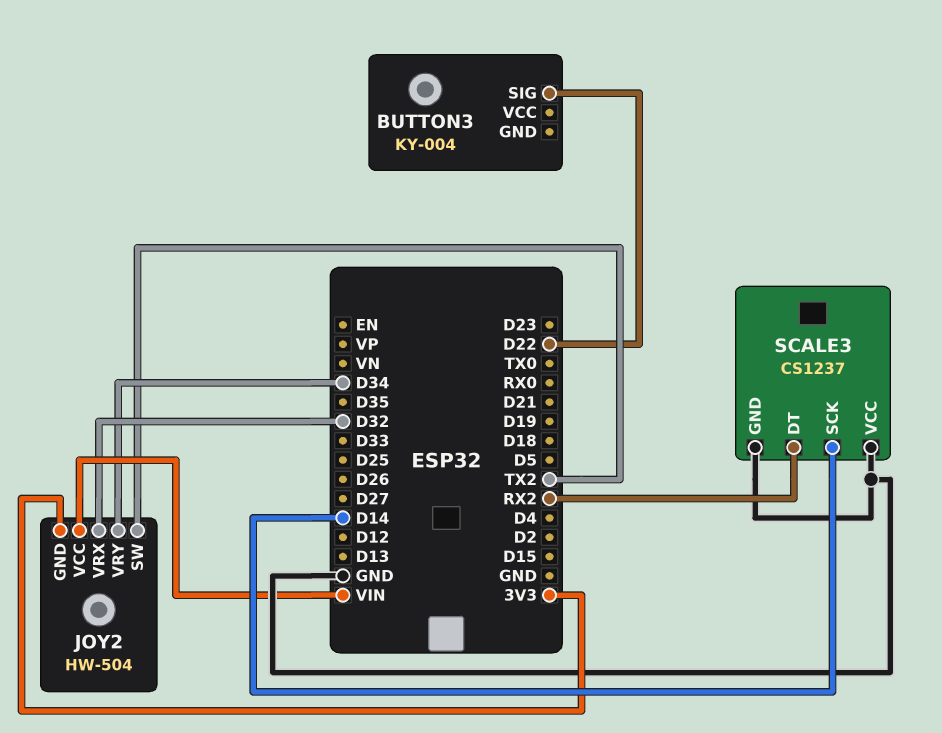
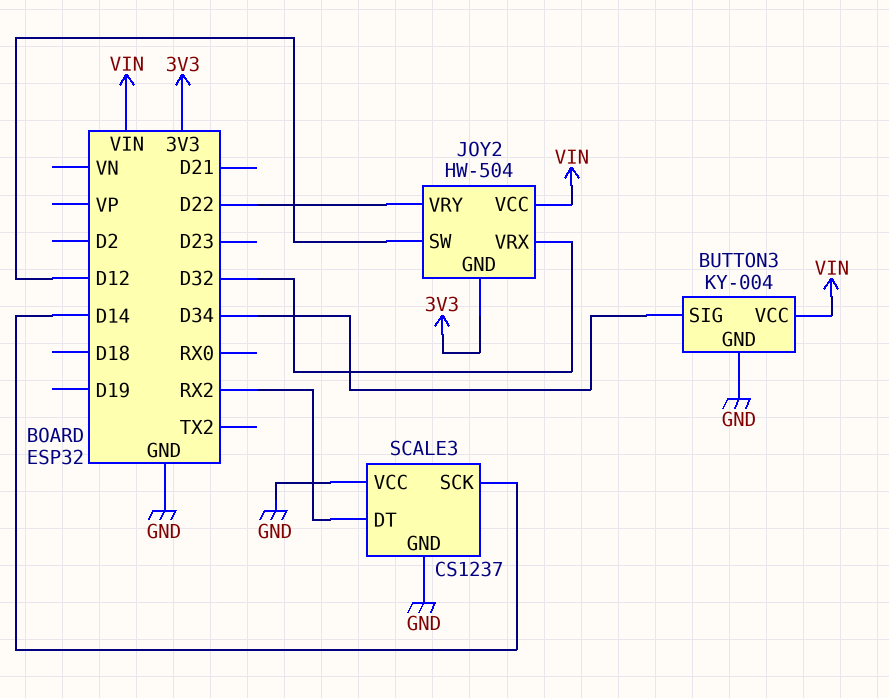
BUTTON3 pin GND: none -> GND
BUTTON3 pin SIG: D22 -> D34
BUTTON3 pin VCC: none -> VIN
JOY2 pin SW: TX2 -> D12
JOY2 pin VRY: D34 -> D22

